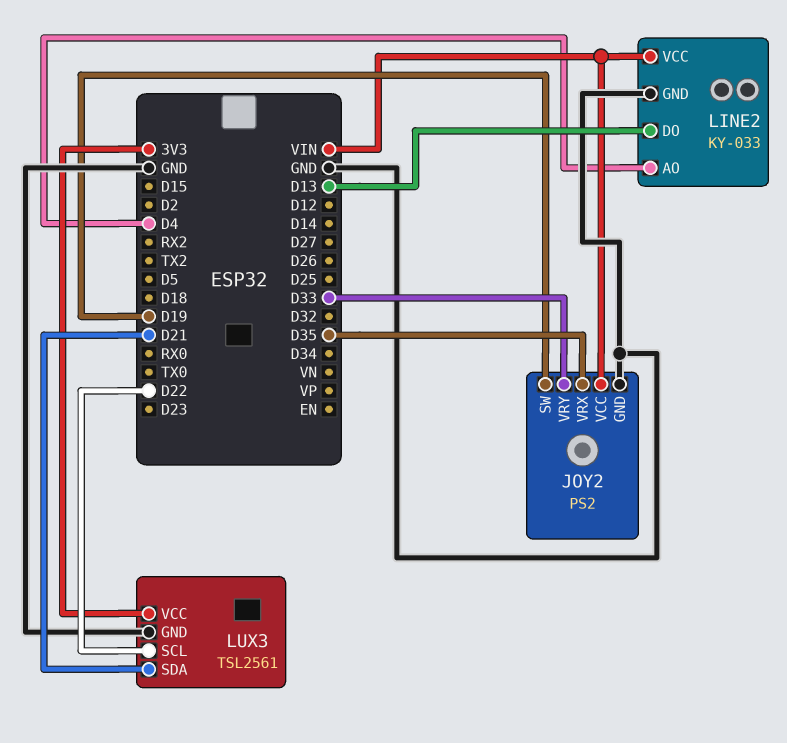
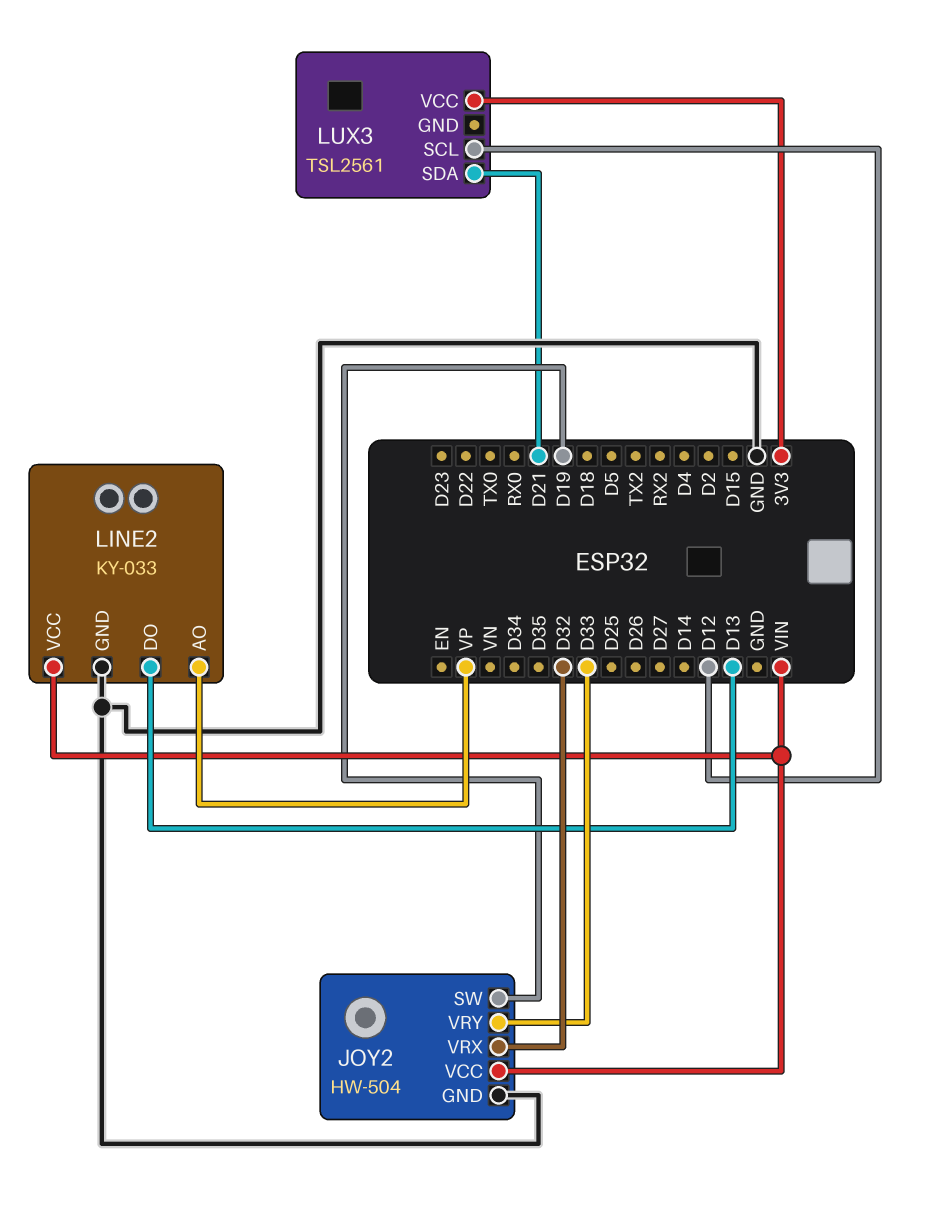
JOY2: PS2 -> HW-504
JOY2 pin VRX: D35 -> D32
LINE2 pin AO: D4 -> VP
LUX3 pin GND: GND -> none
LUX3 pin SCL: D22 -> D12

